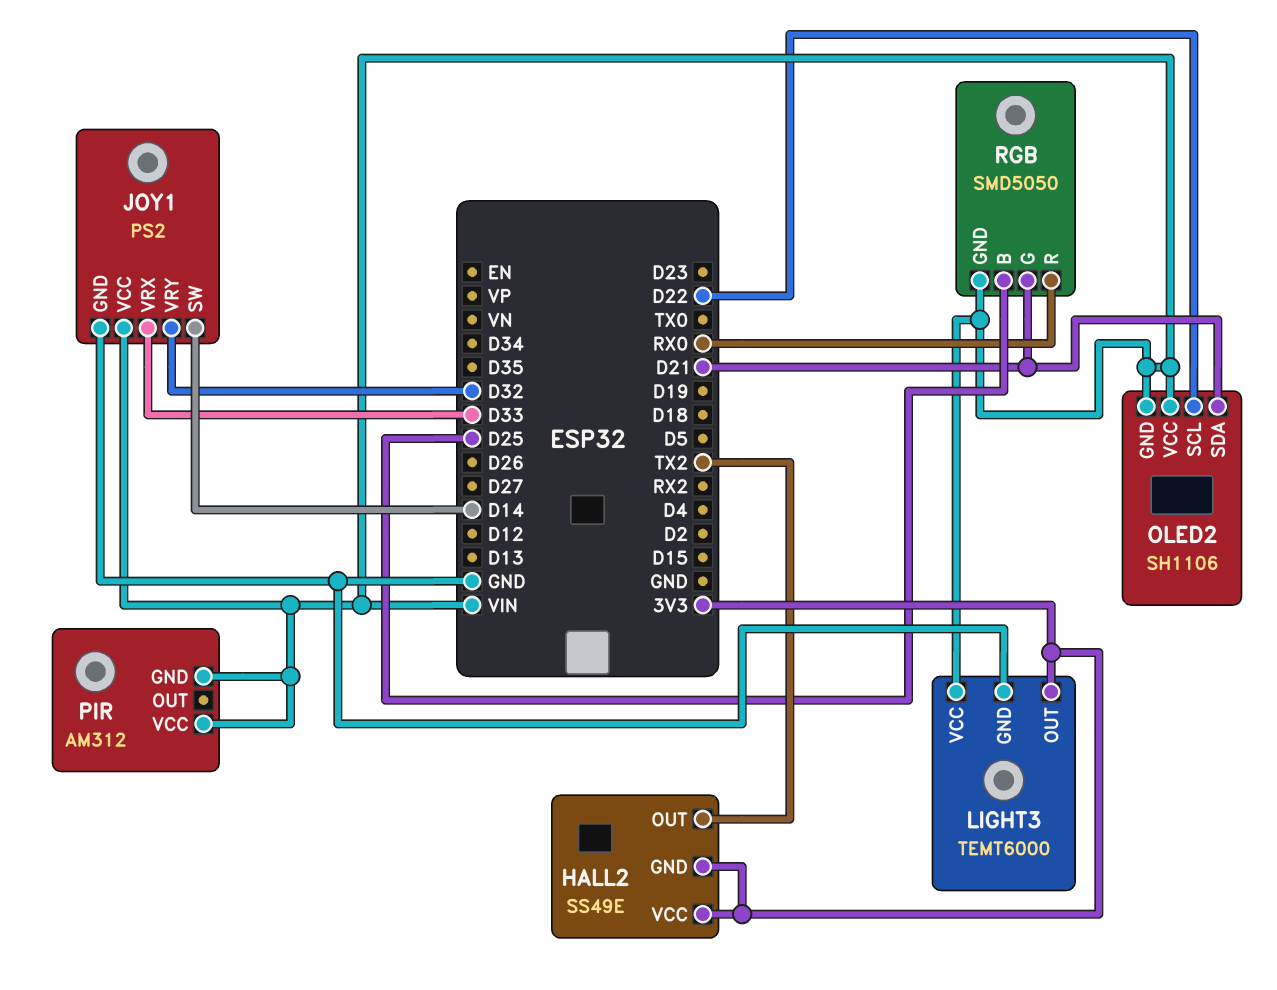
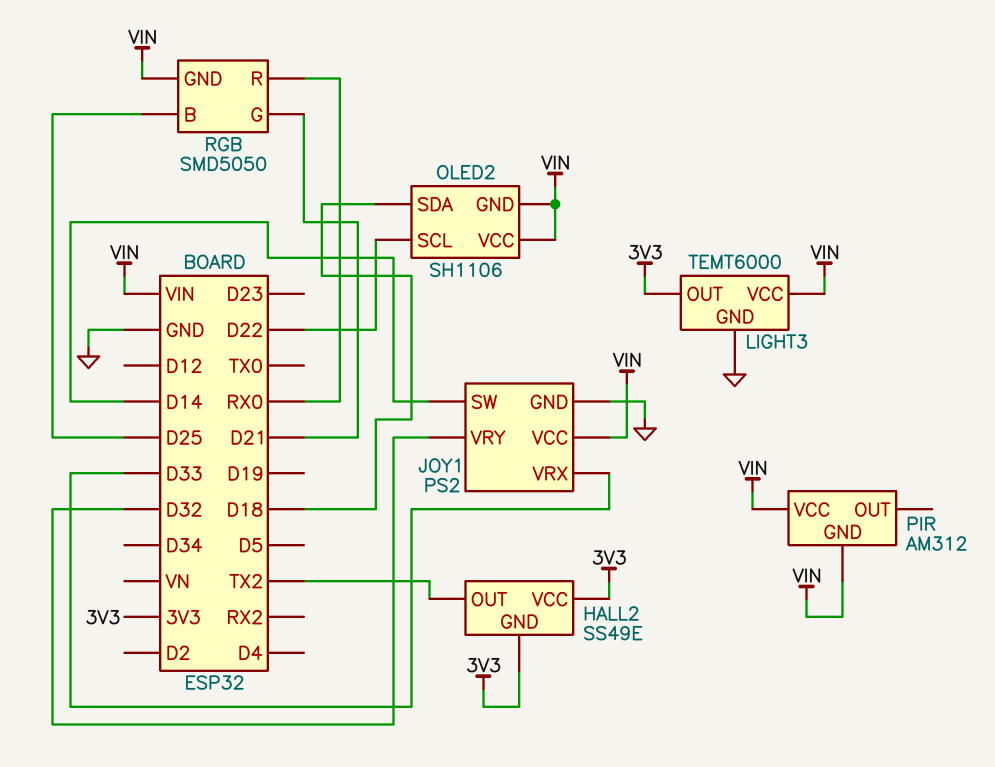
OLED2 pin SDA: D21 -> D18

